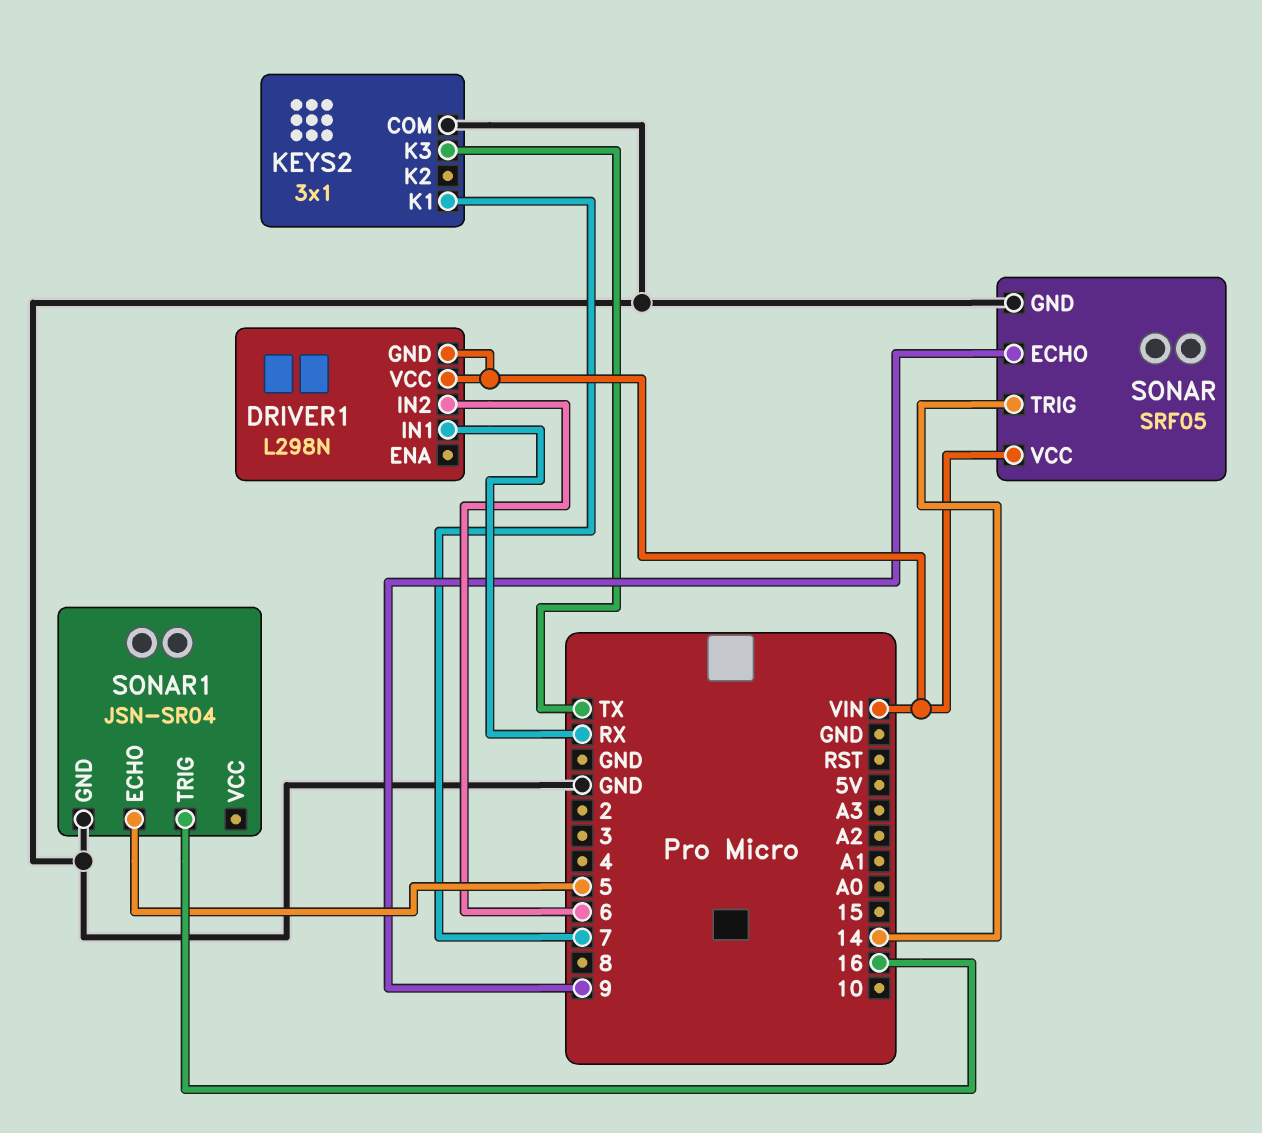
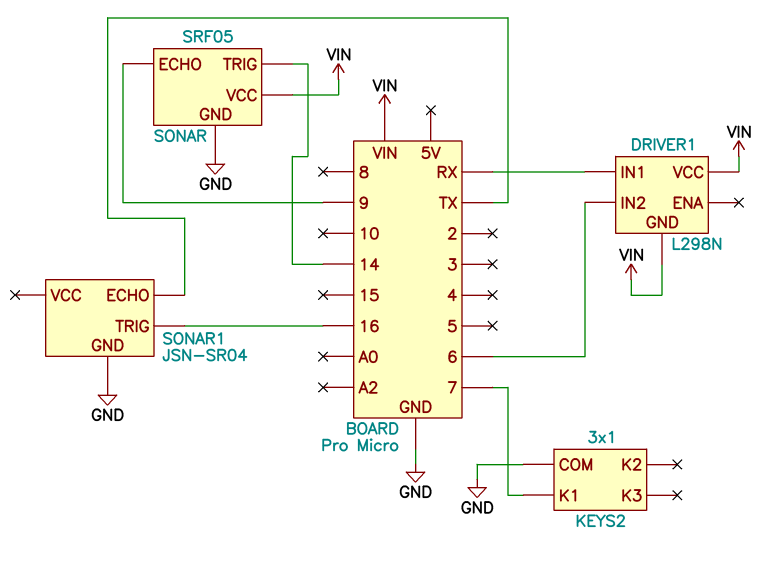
KEYS2 pin K3: TX -> none
SONAR1 pin ECHO: 5 -> TX

